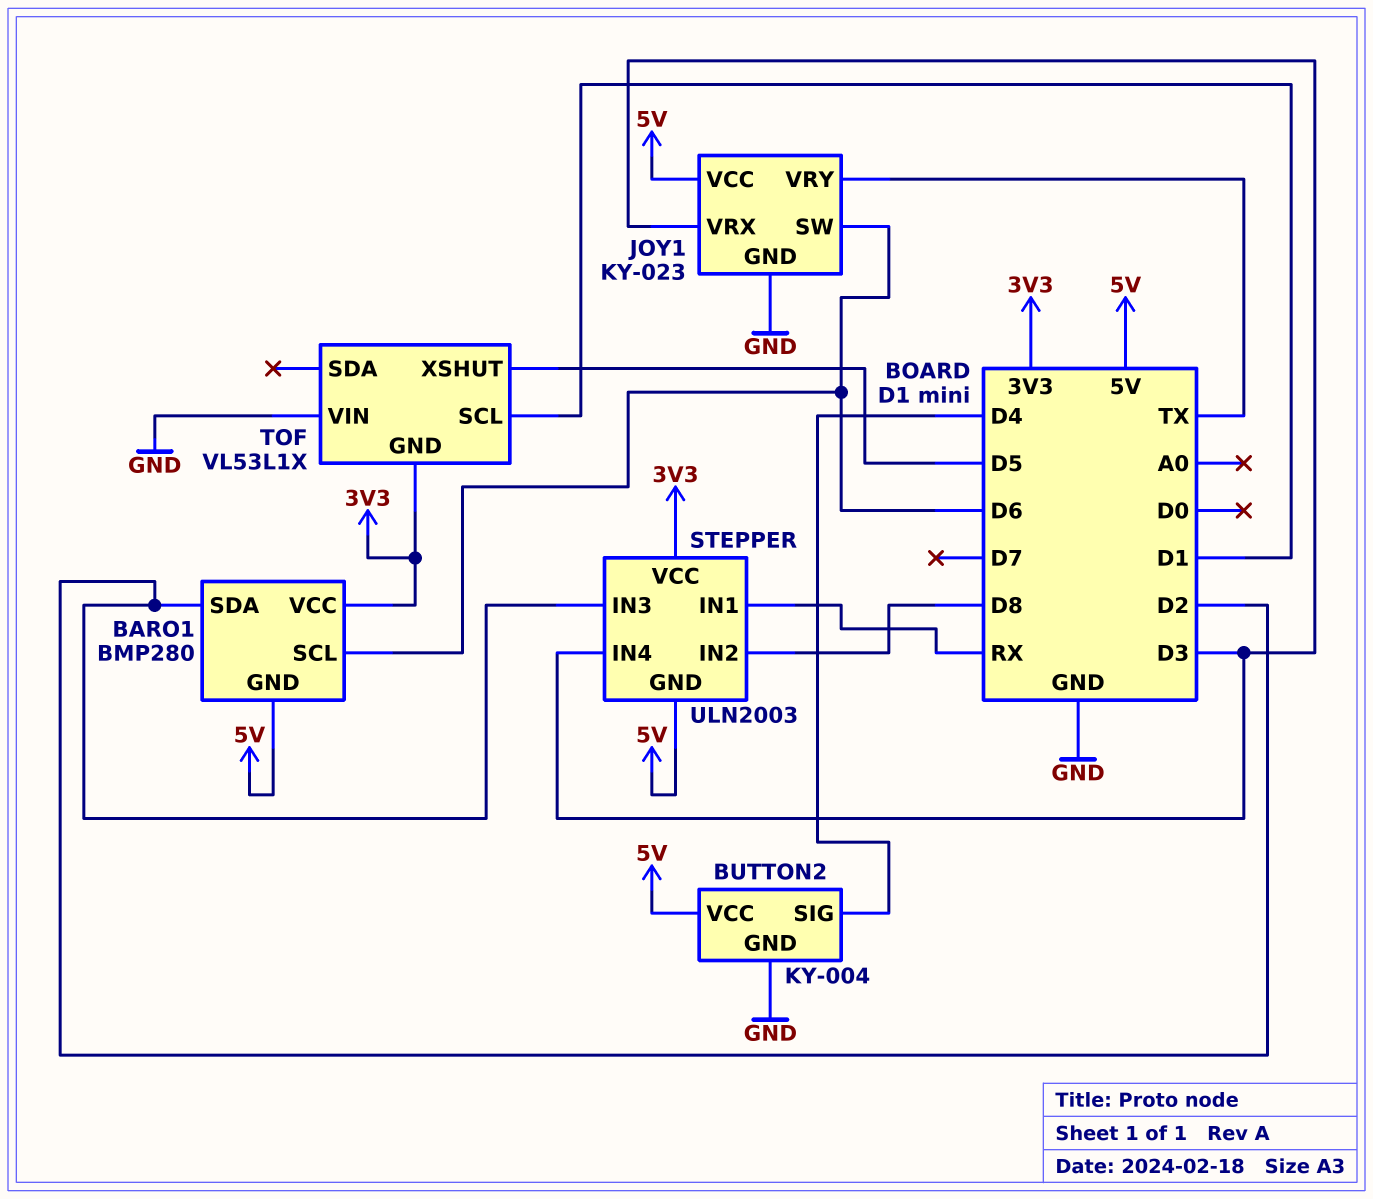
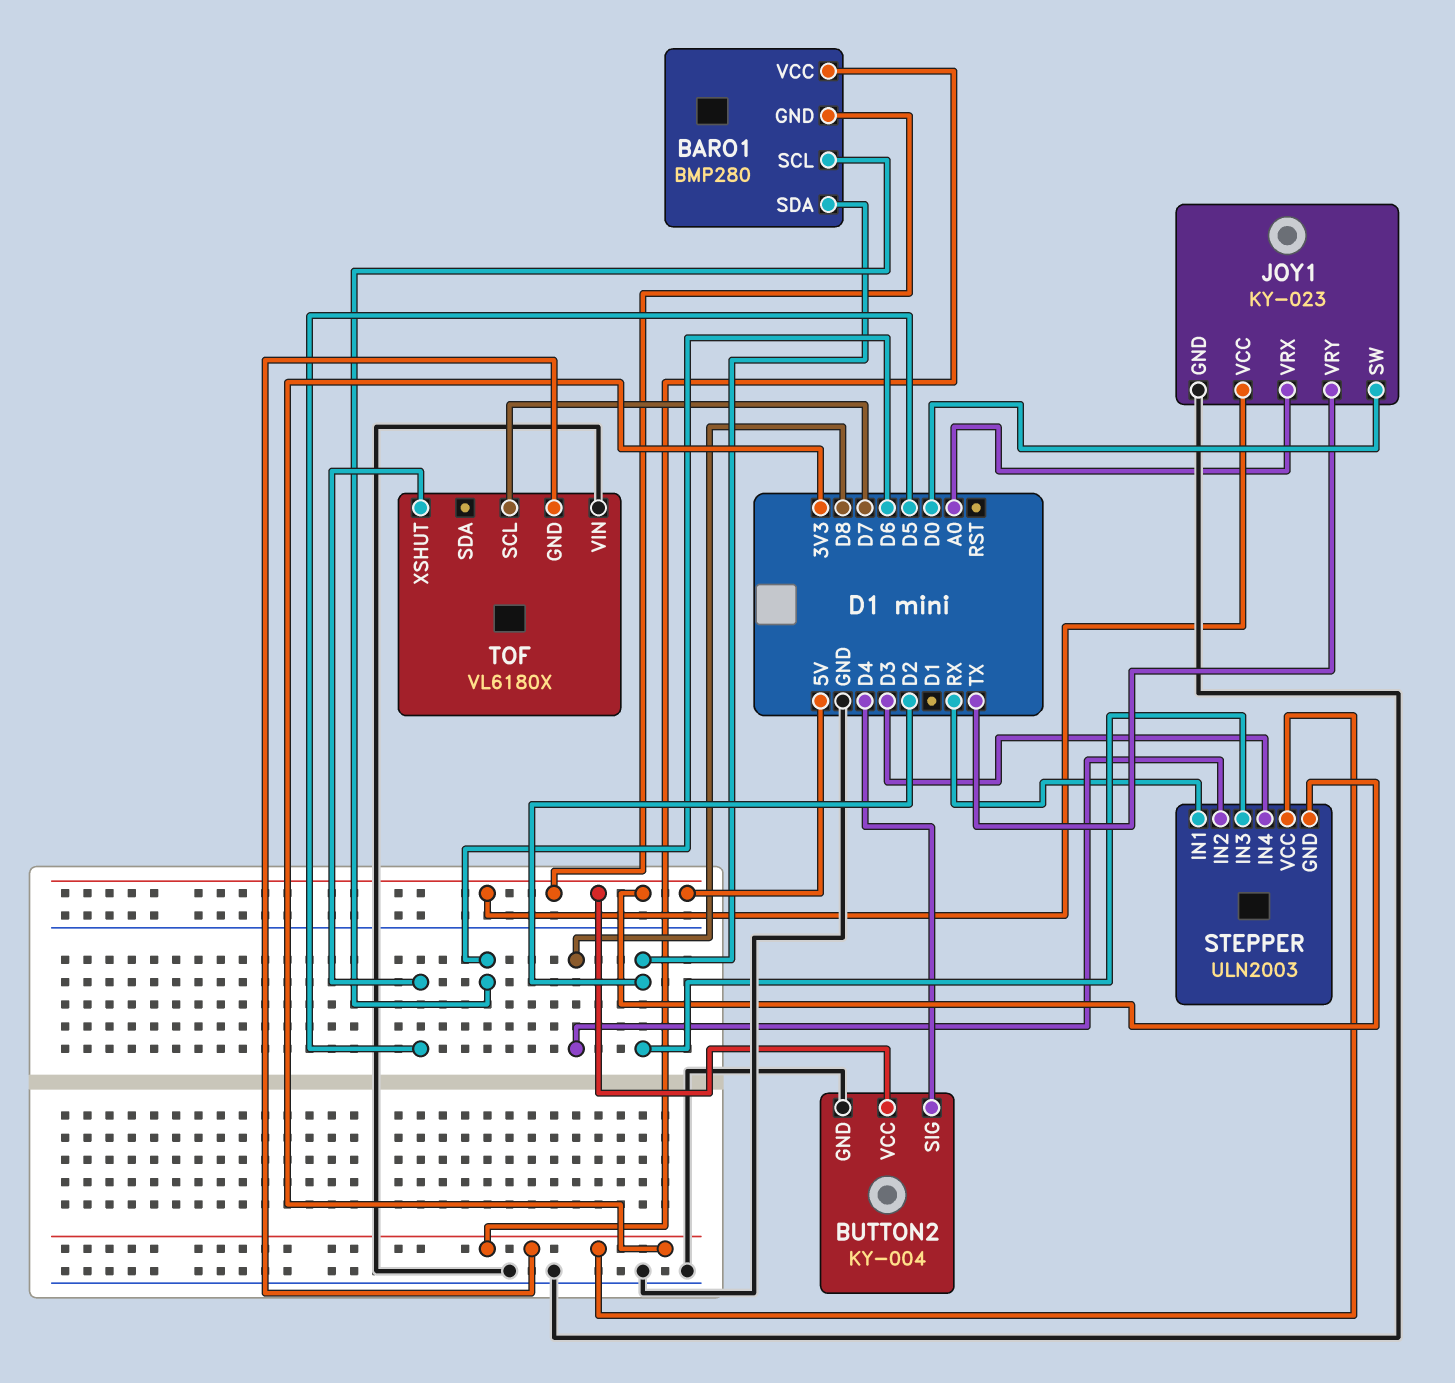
JOY1 pin SW: D6 -> D0
JOY1 pin VRX: D3 -> A0
TOF: VL53L1X -> VL6180X
TOF pin SCL: D1 -> D7

